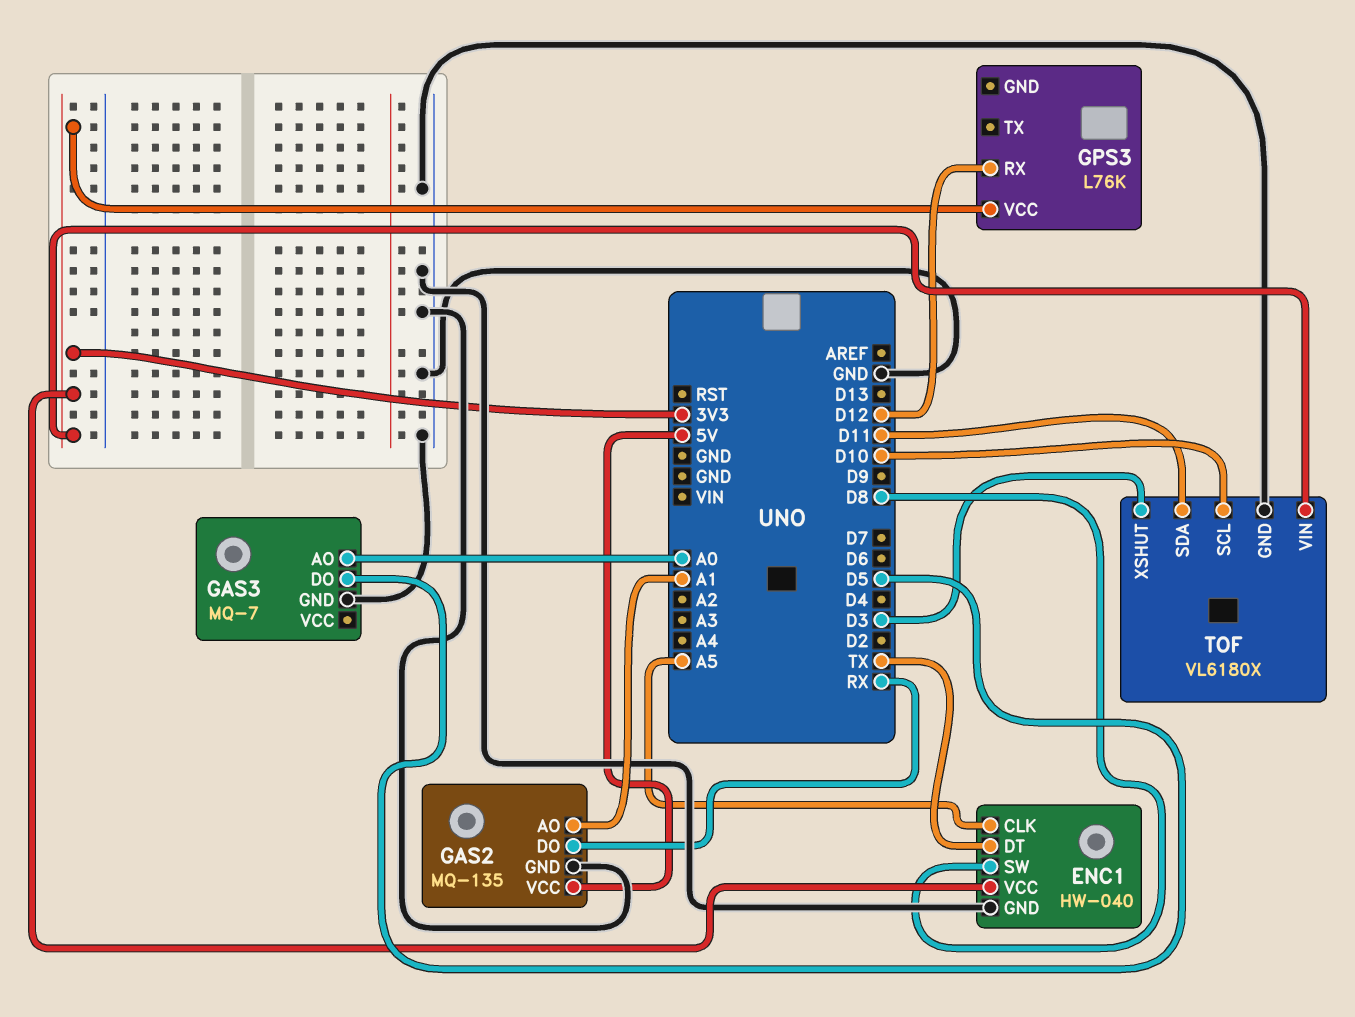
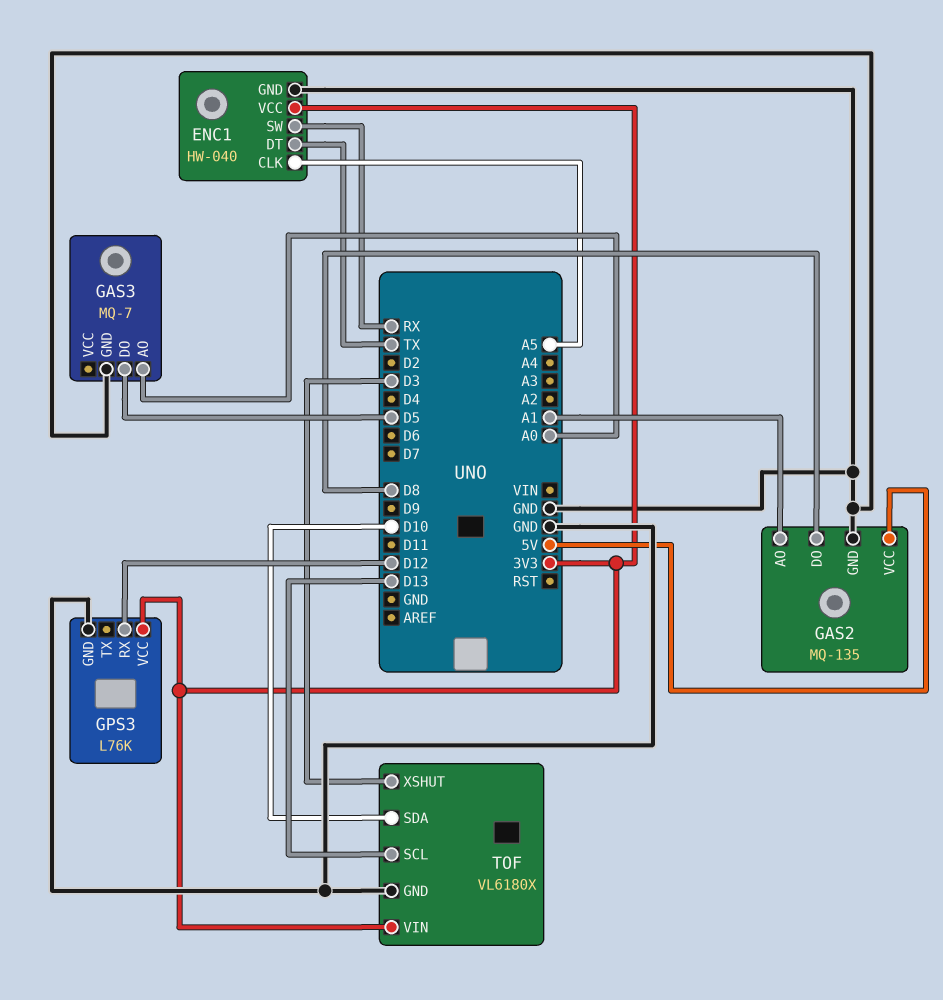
ENC1 pin SW: D8 -> RX
GAS2 pin DO: RX -> D8
GPS3 pin GND: none -> GND
TOF pin SCL: D10 -> D13
TOF pin SDA: D11 -> D10

